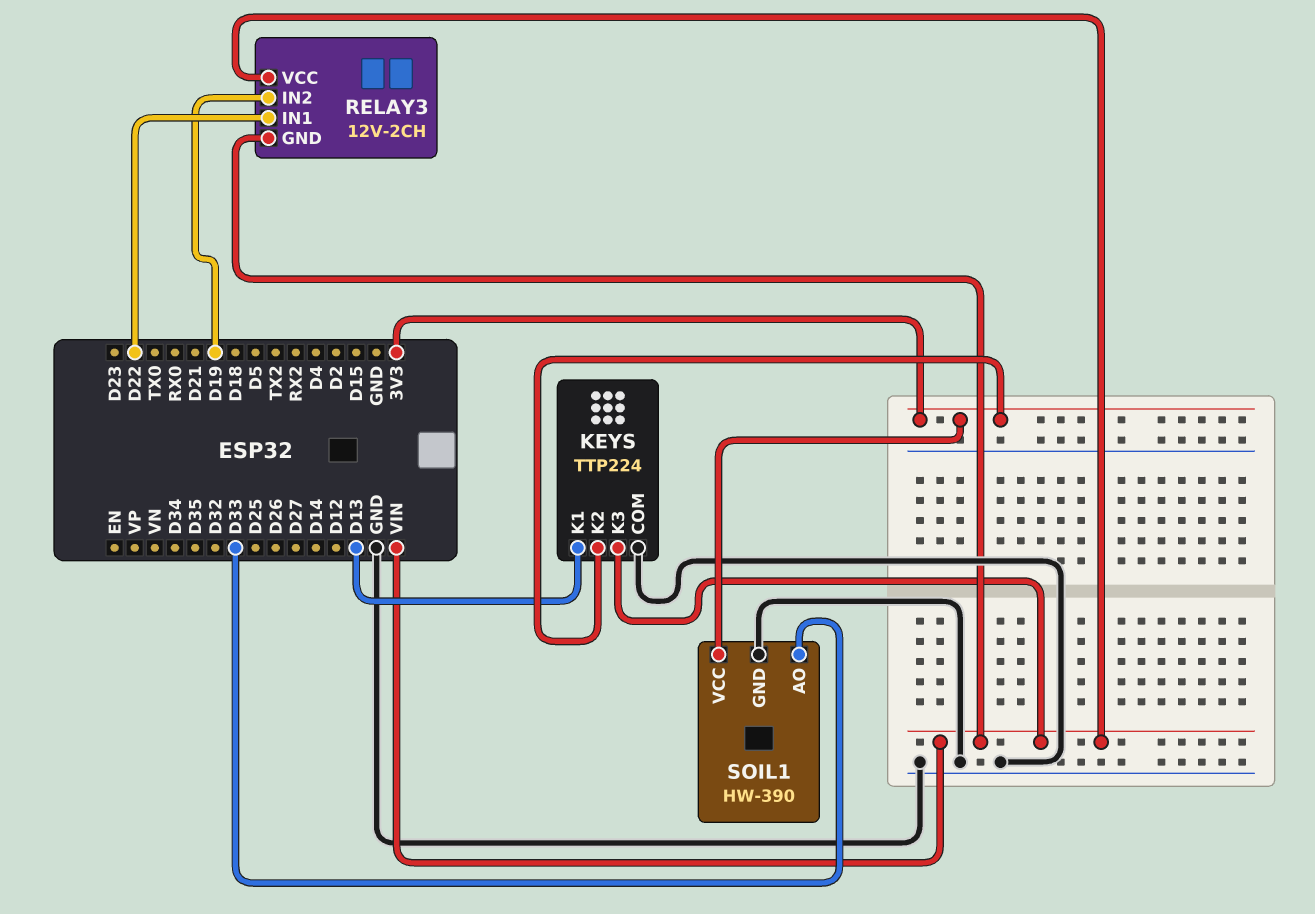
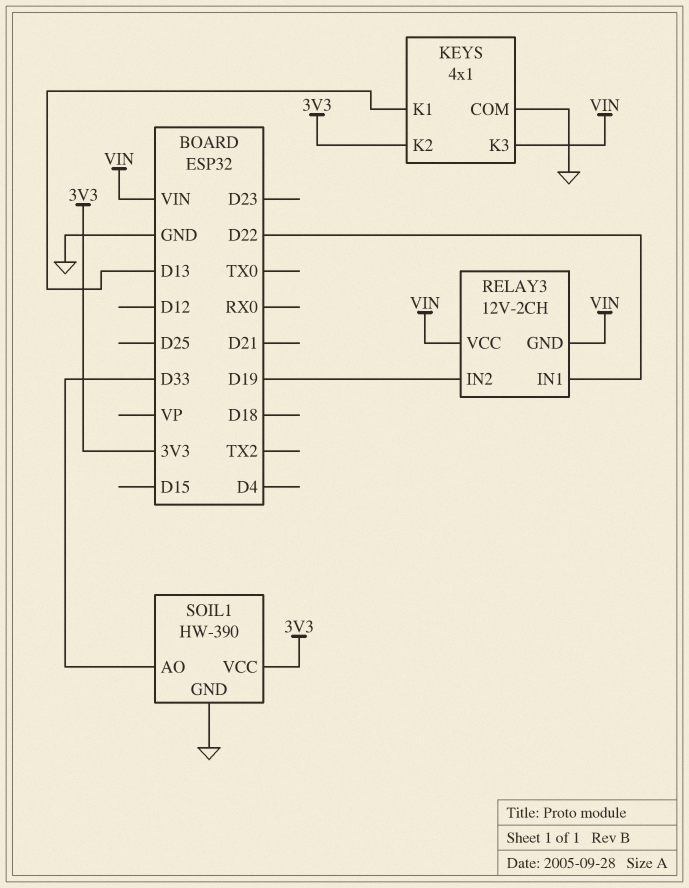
KEYS: TTP224 -> 4x1

